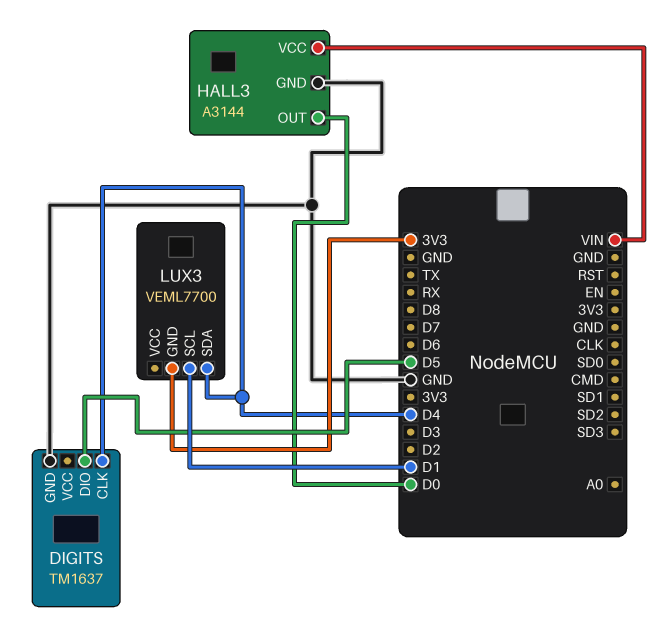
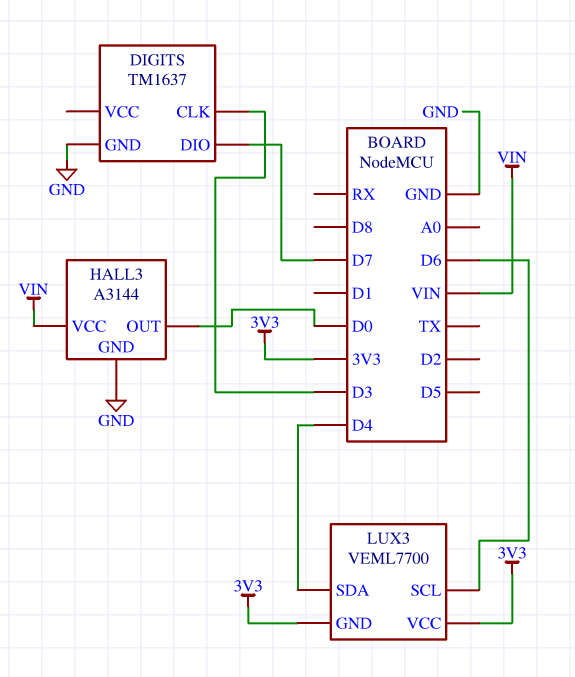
DIGITS pin CLK: D4 -> D3
DIGITS pin DIO: D5 -> D7
LUX3 pin SCL: D1 -> D6
LUX3 pin VCC: none -> 3V3

